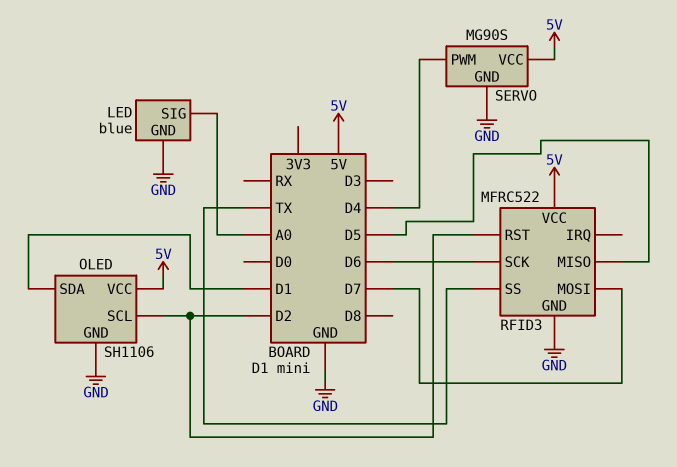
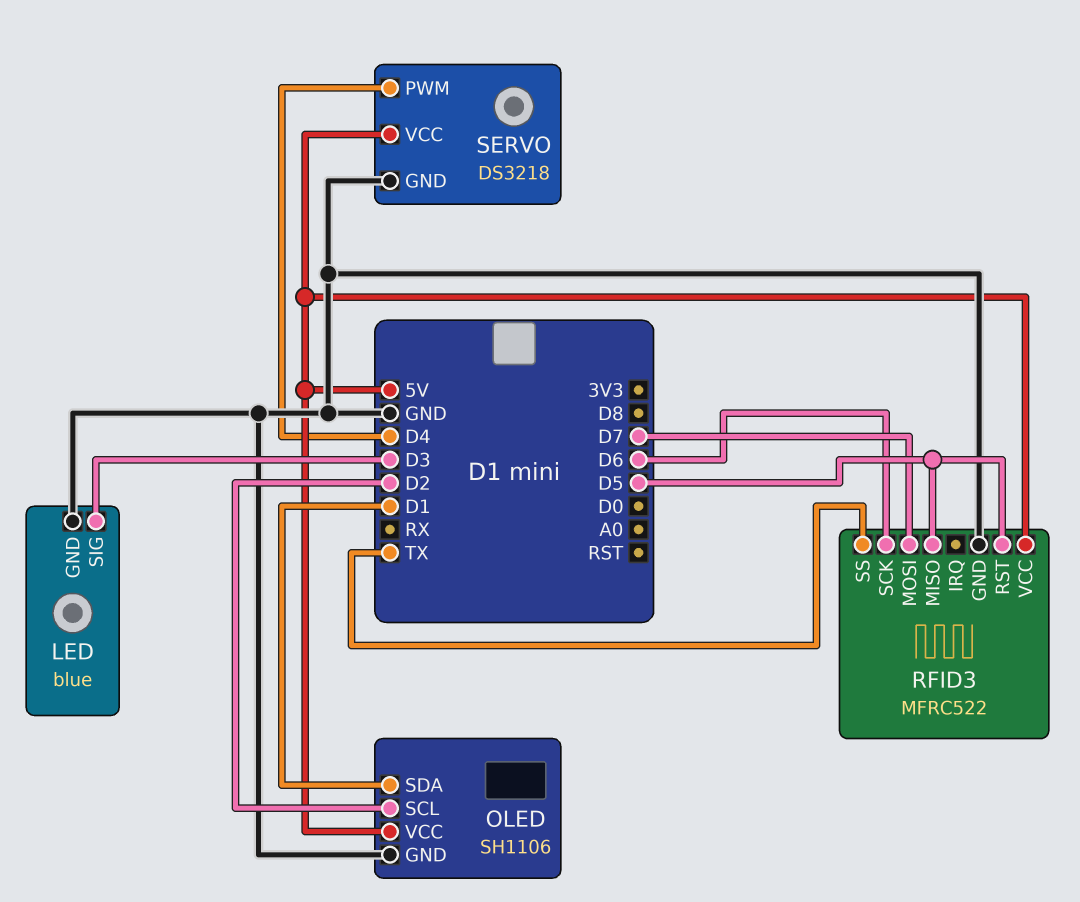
LED pin SIG: A0 -> D3
RFID3 pin RST: D2 -> D5
SERVO: MG90S -> DS3218

